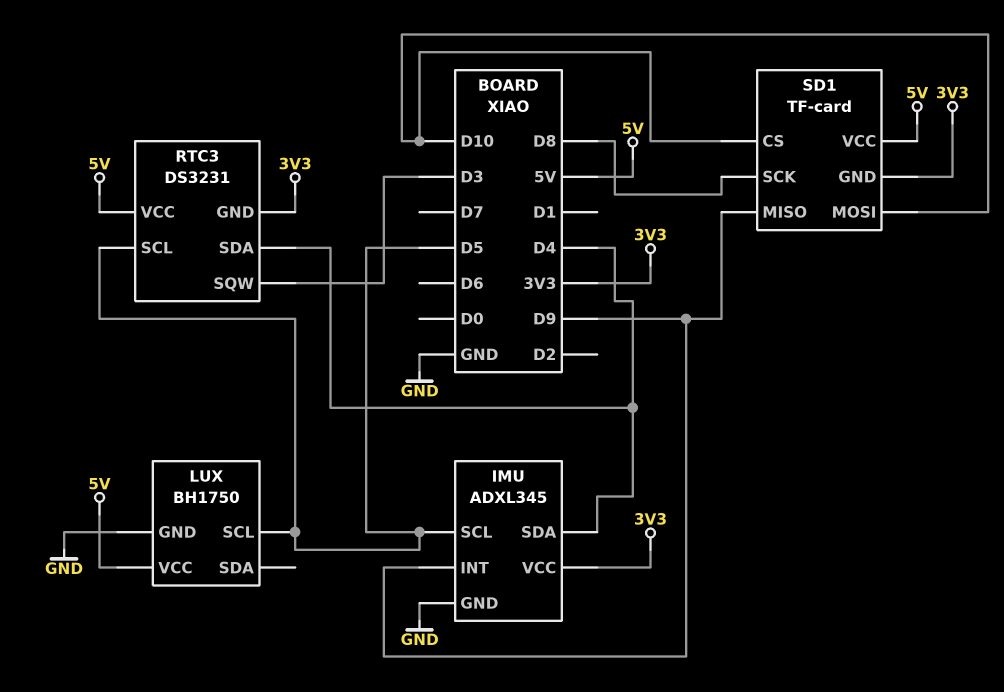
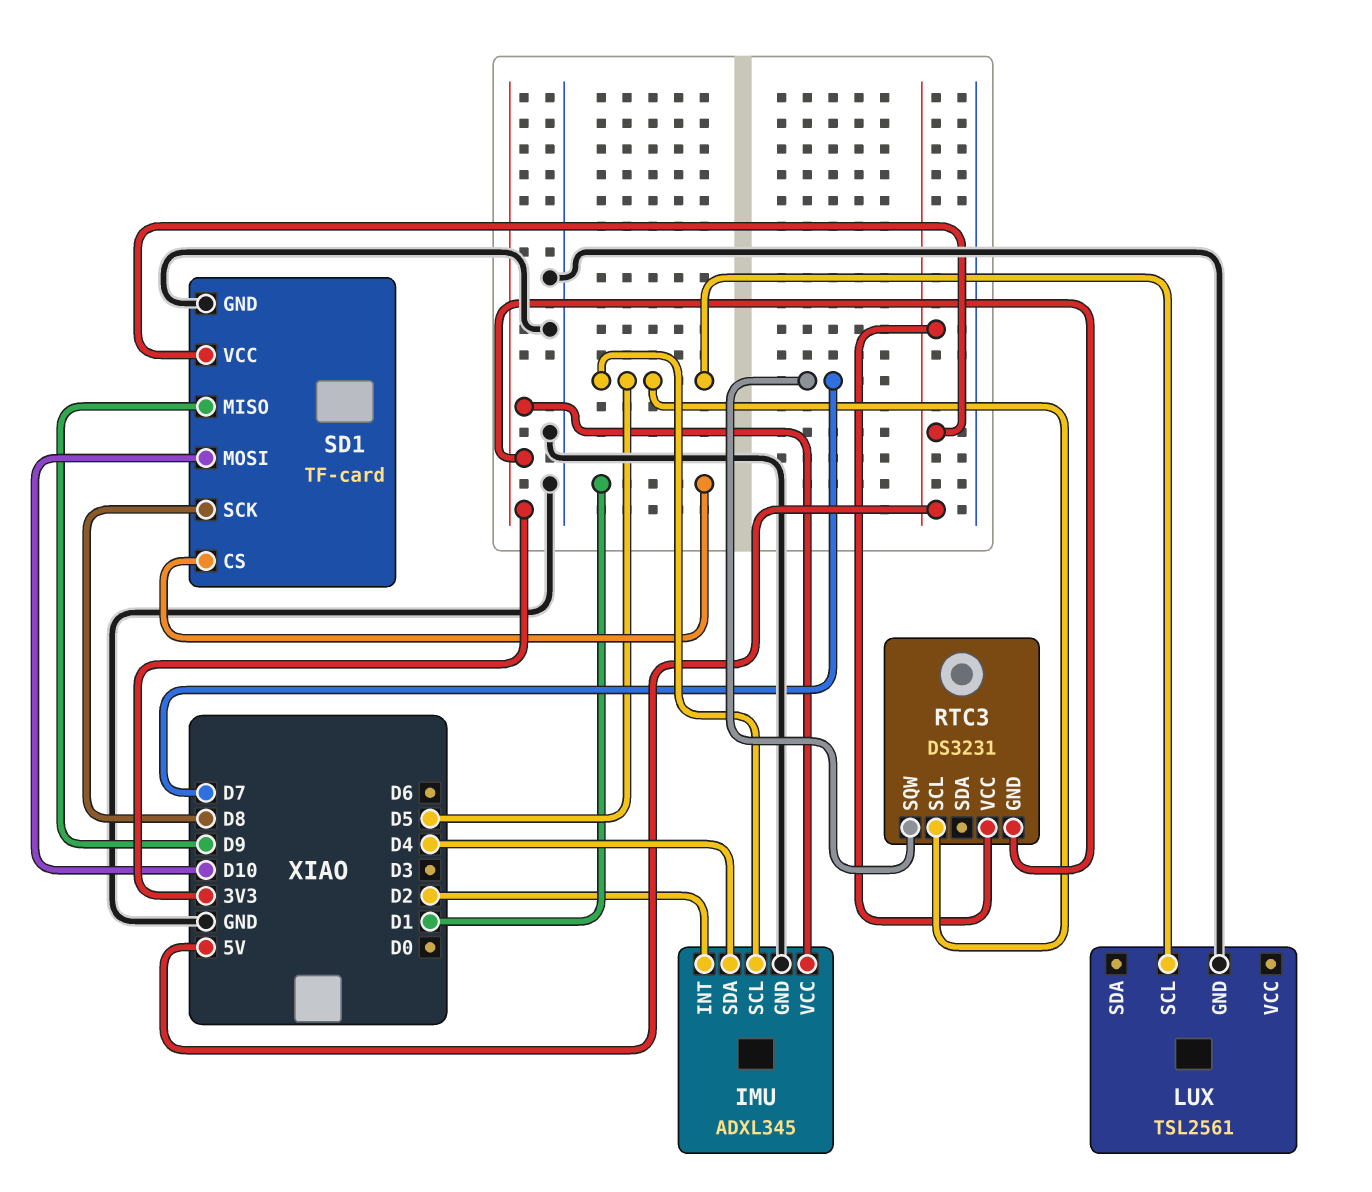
IMU pin INT: D9 -> D2
LUX: BH1750 -> TSL2561
LUX pin VCC: 5V -> none
RTC3 pin SDA: D4 -> none
RTC3 pin SQW: D3 -> D7
SD1 pin CS: D10 -> D1
SD1 pin GND: 3V3 -> GND

